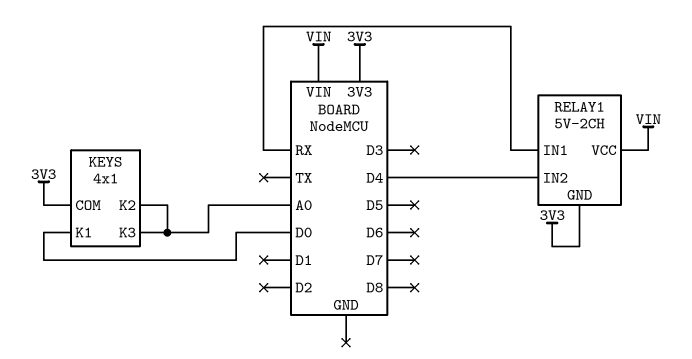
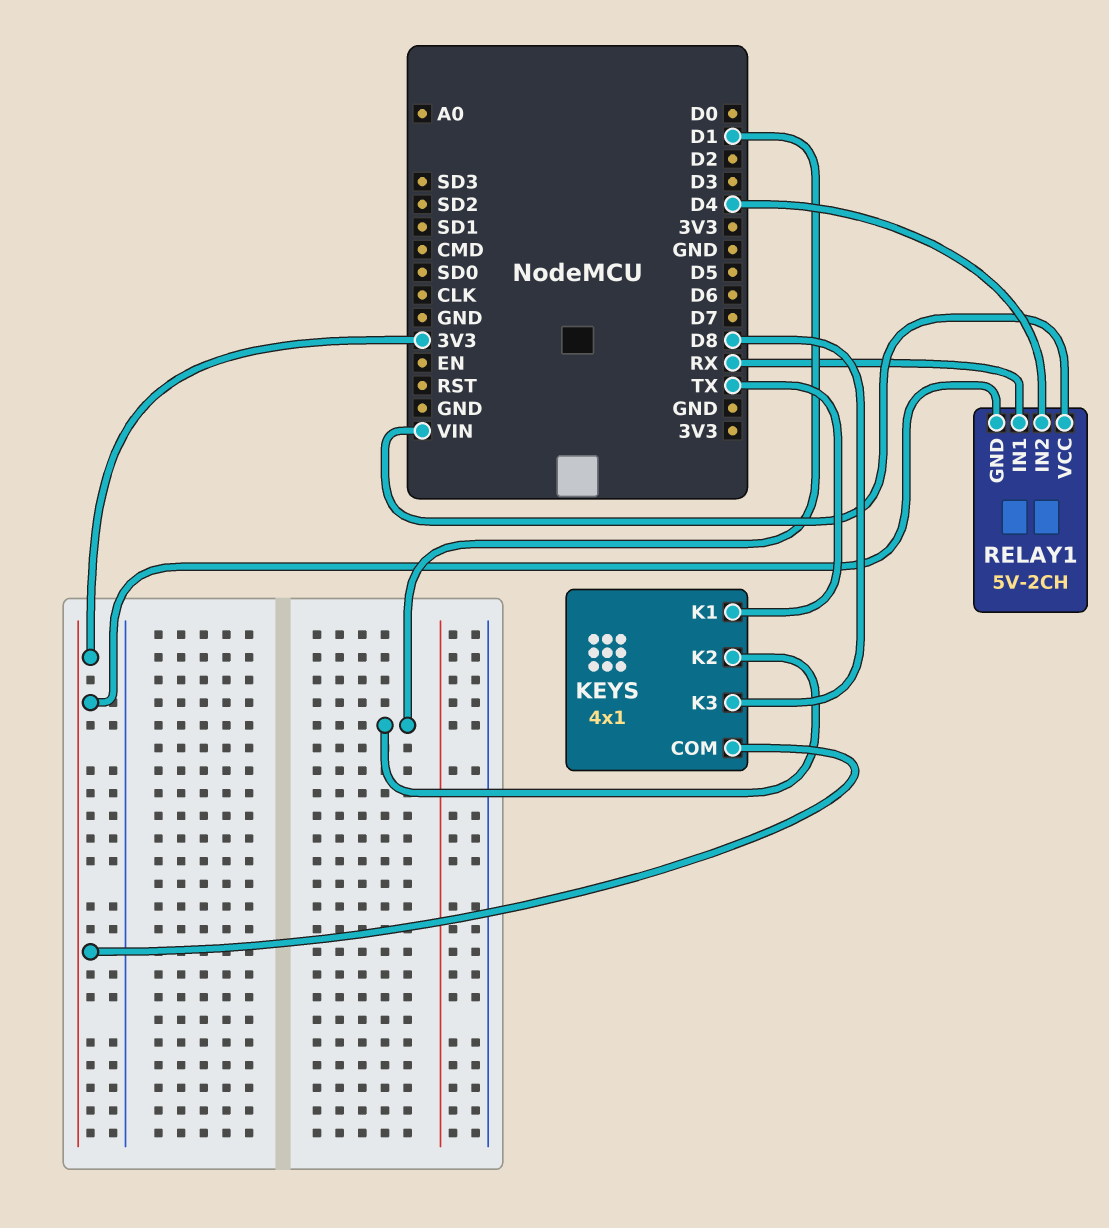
KEYS pin K1: D0 -> TX
KEYS pin K2: A0 -> D1
KEYS pin K3: A0 -> D8

